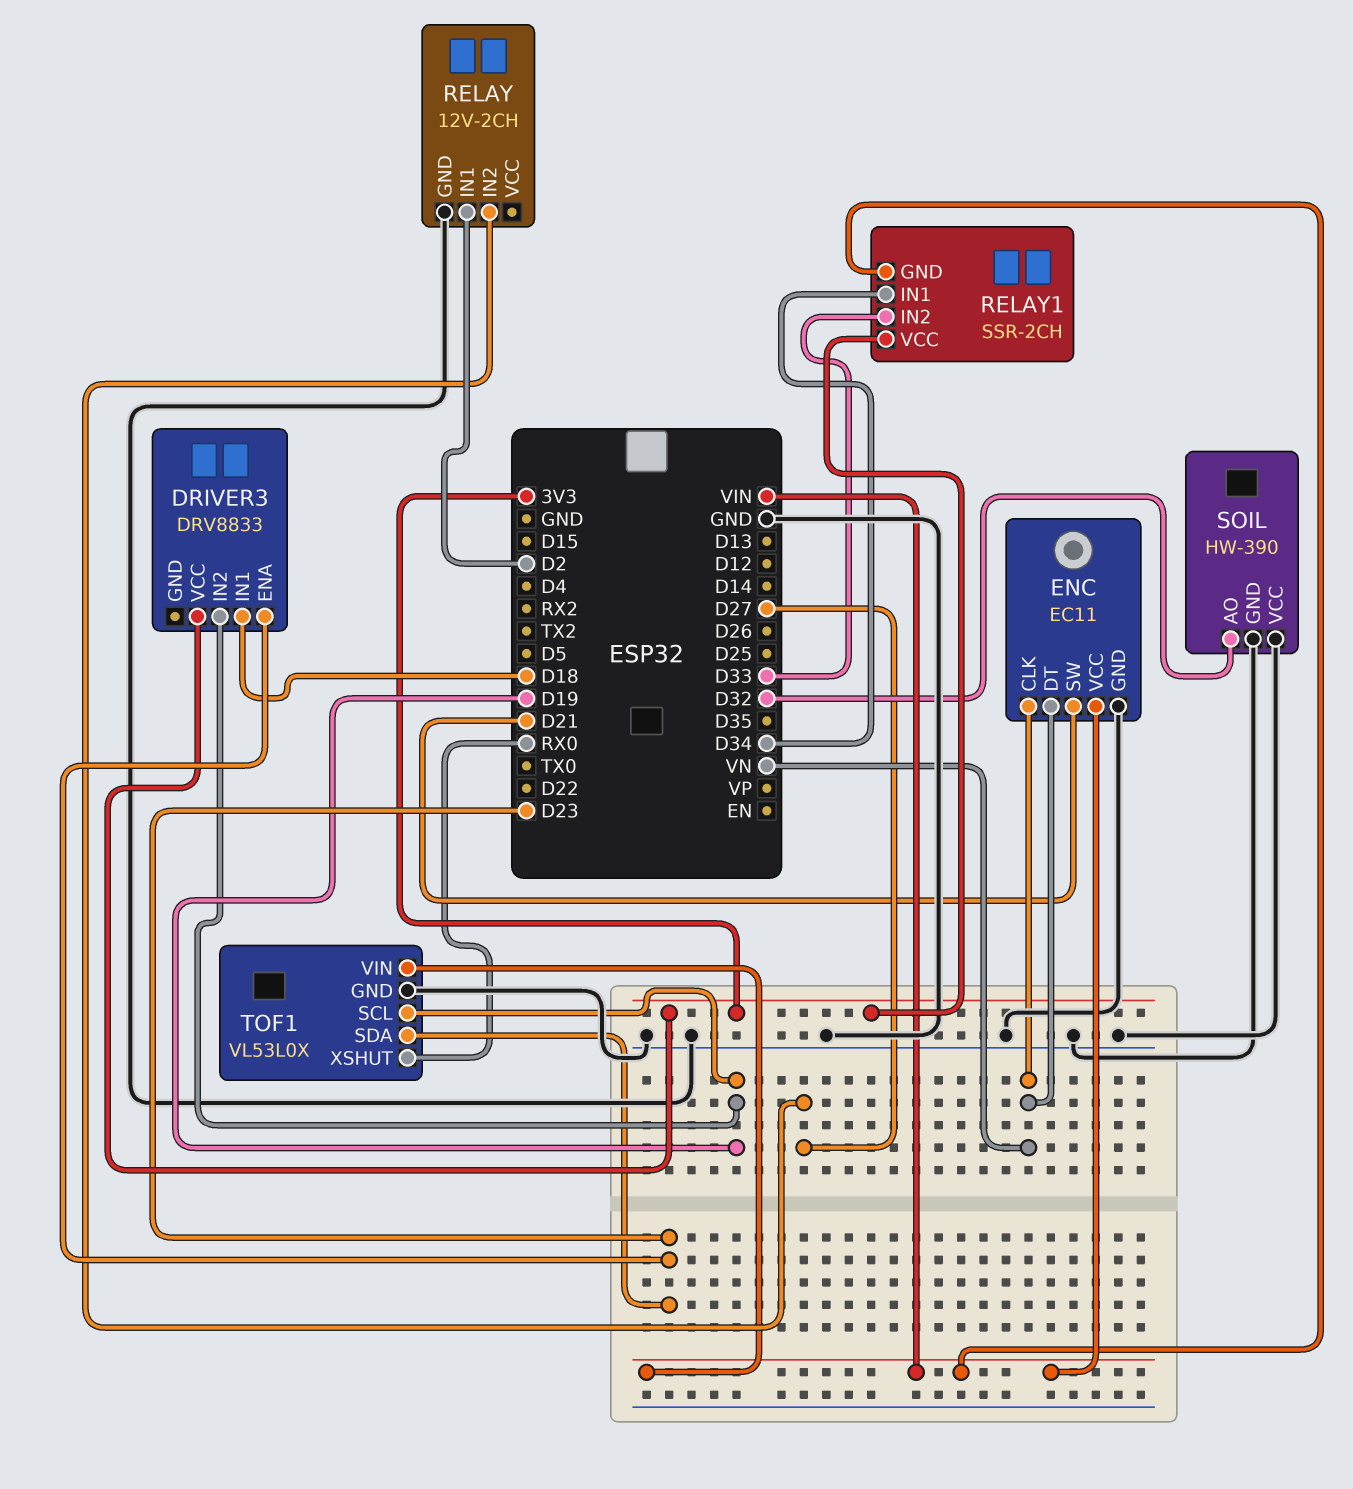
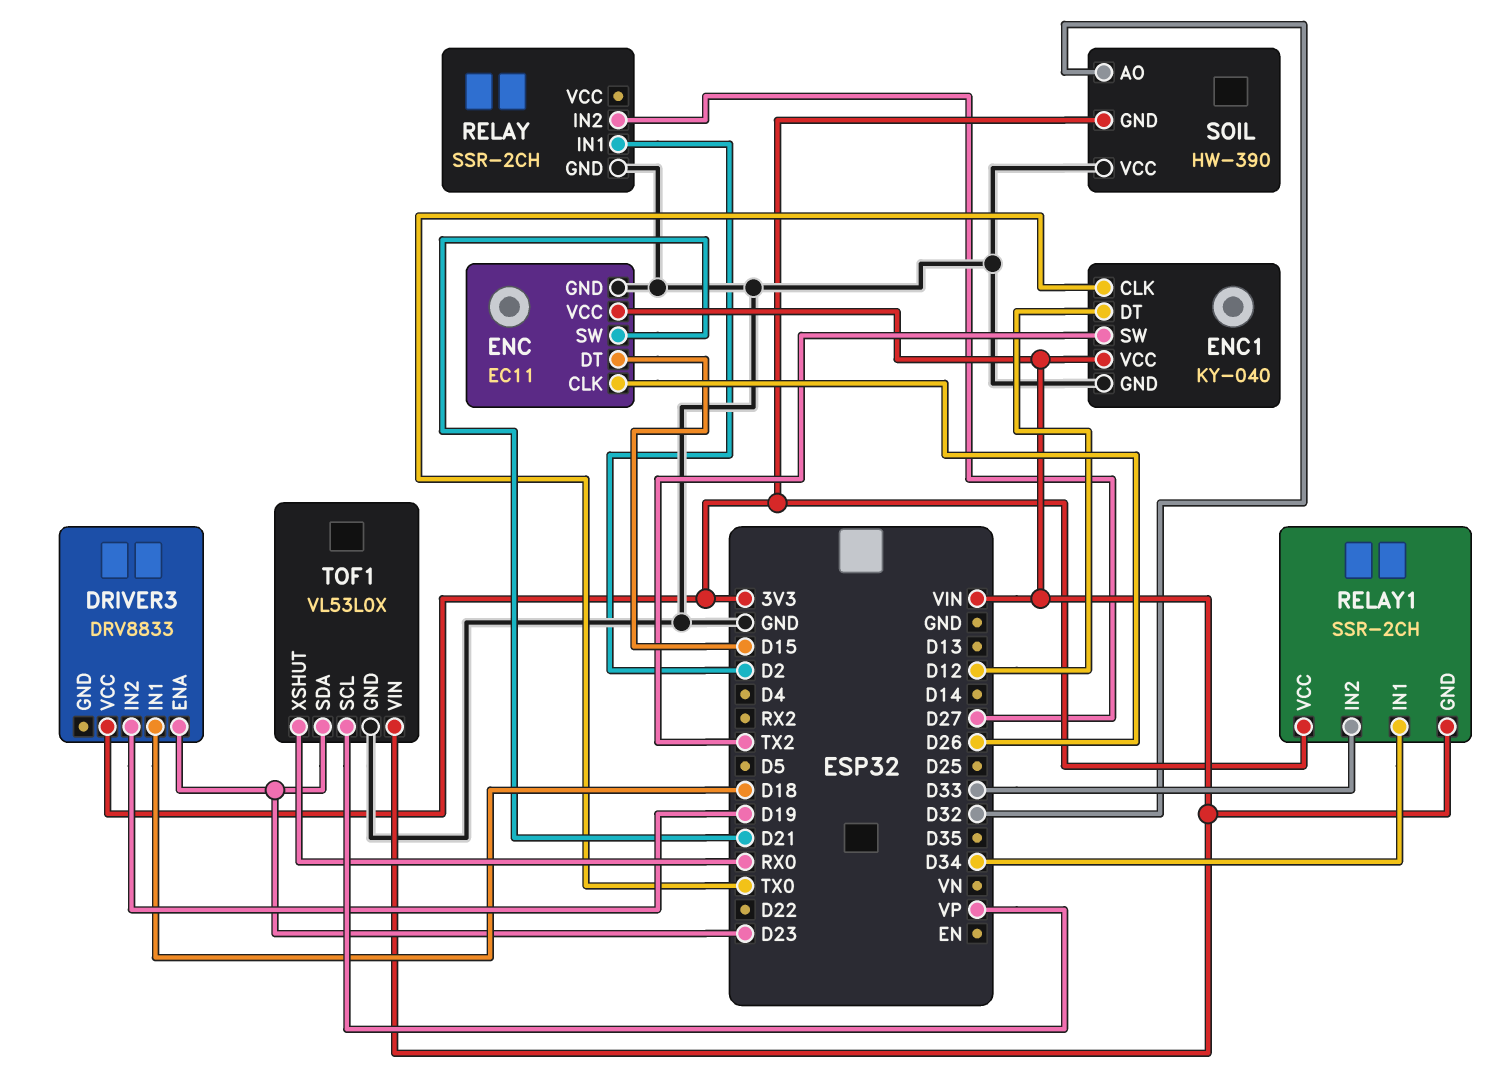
ENC pin CLK: VN -> D26
ENC pin DT: VN -> D15
ENC1: none -> KY-040
ENC1 pin CLK: none -> TX0
ENC1 pin DT: none -> D12
ENC1 pin GND: none -> GND
ENC1 pin SW: none -> TX2
ENC1 pin VCC: none -> VIN
RELAY: 12V-2CH -> SSR-2CH
SOIL pin GND: GND -> 3V3
TOF1 pin SCL: D19 -> VP

